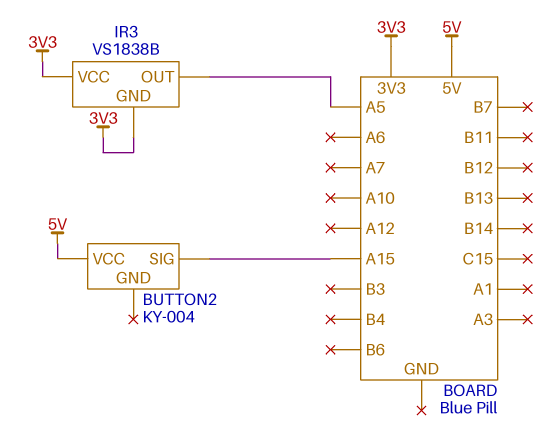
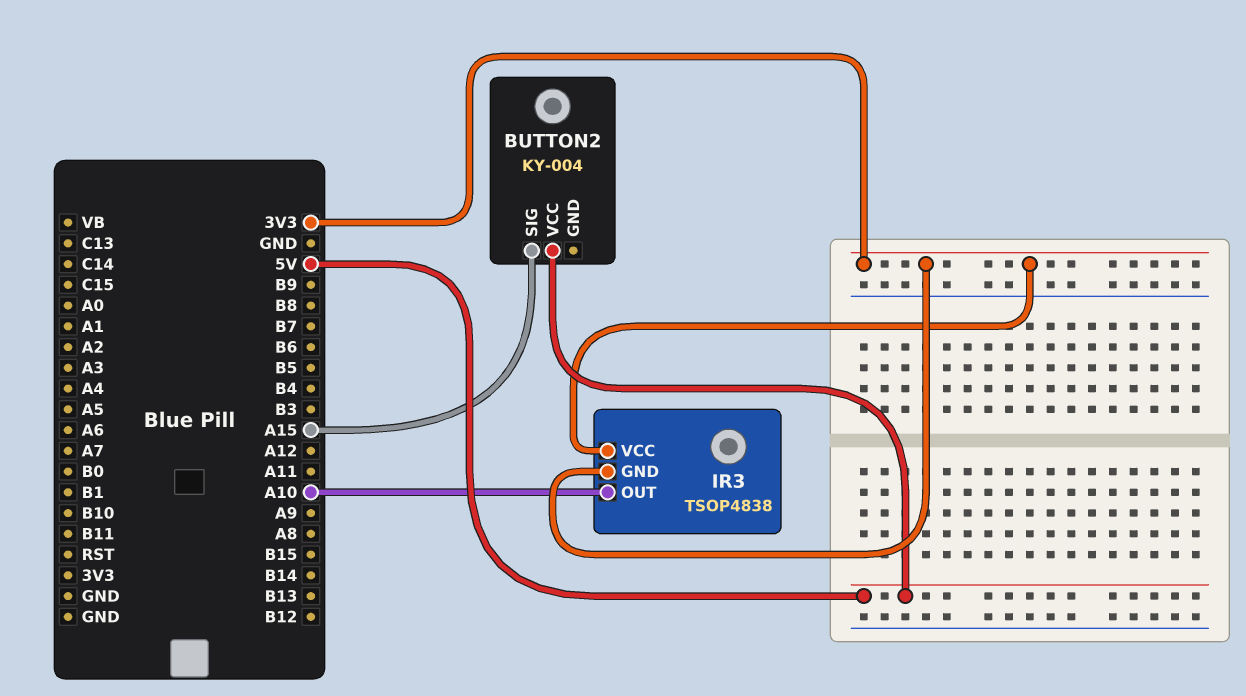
IR3: VS1838B -> TSOP4838
IR3 pin OUT: A5 -> A10

